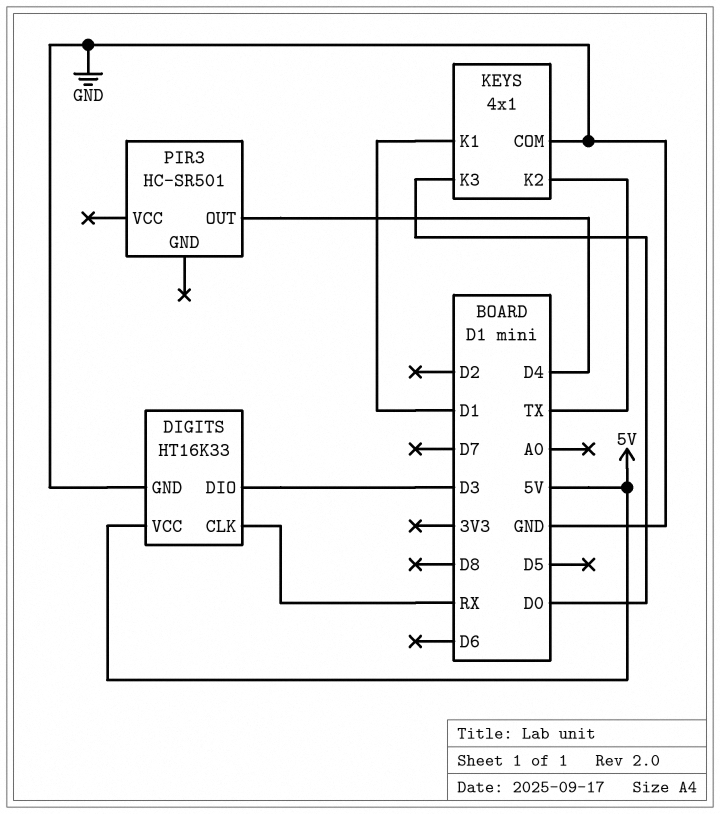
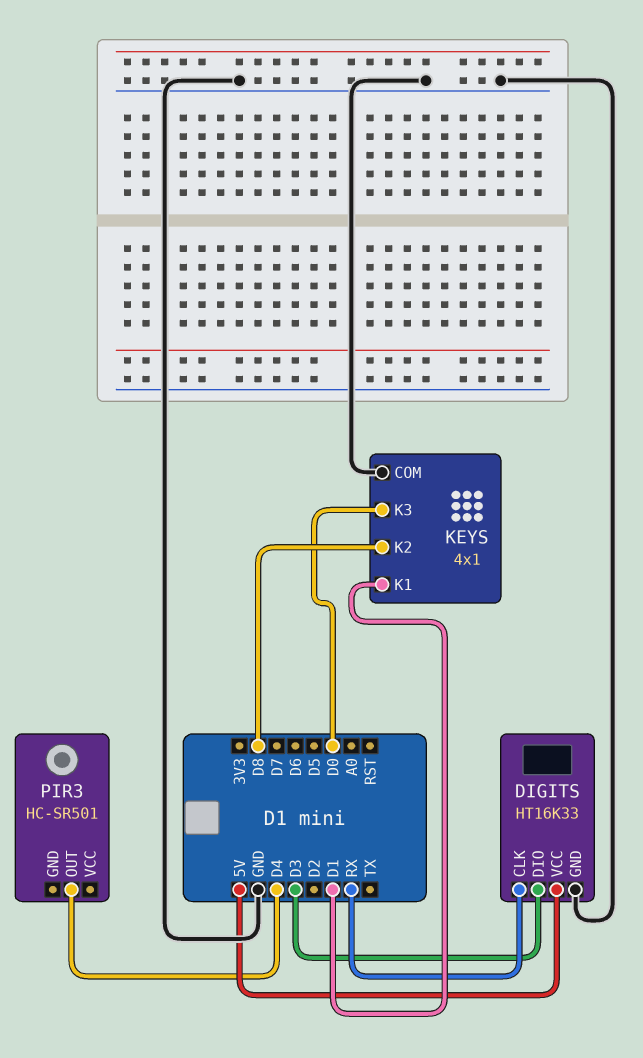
KEYS pin K2: TX -> D8

